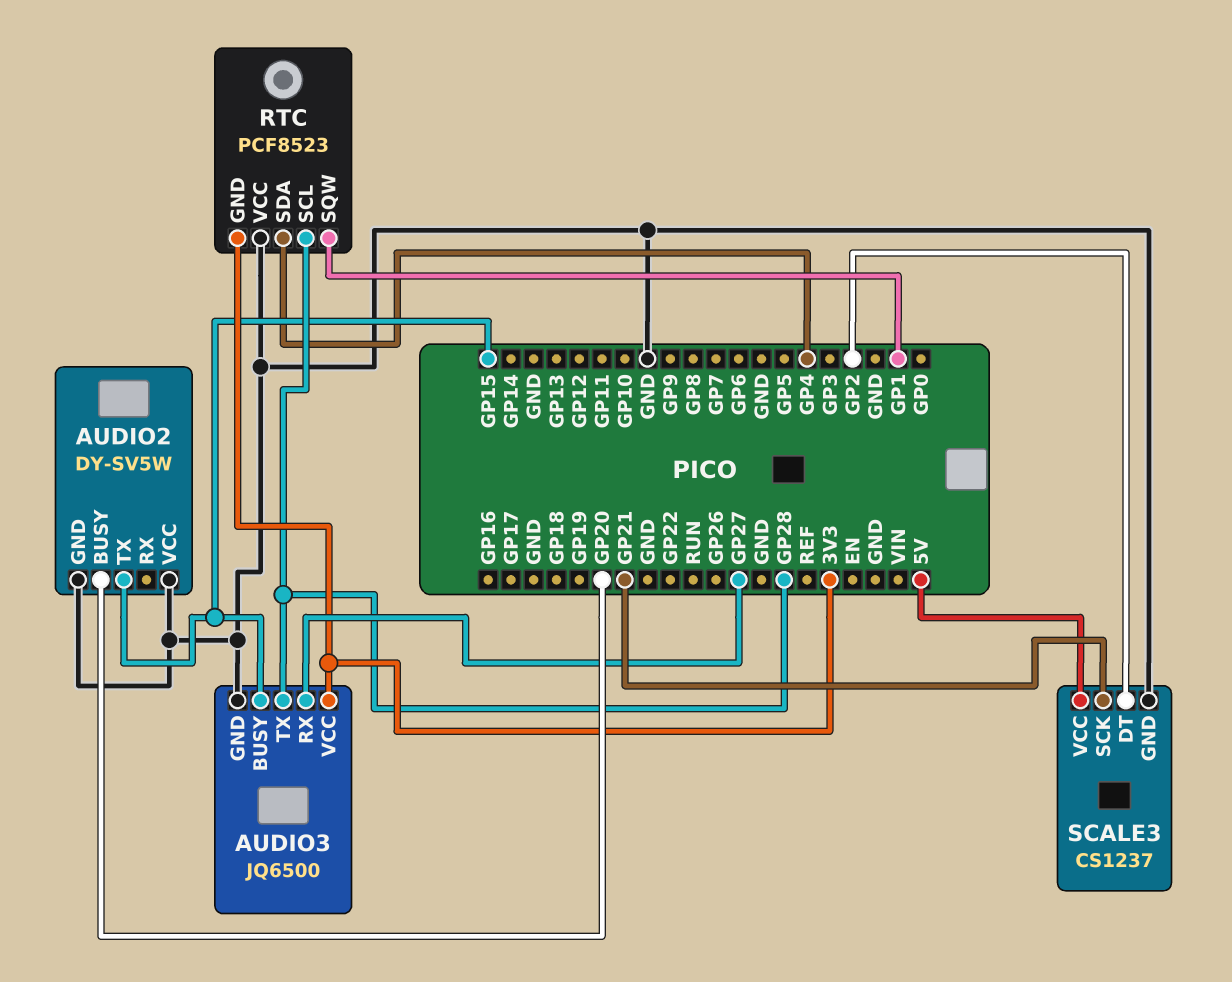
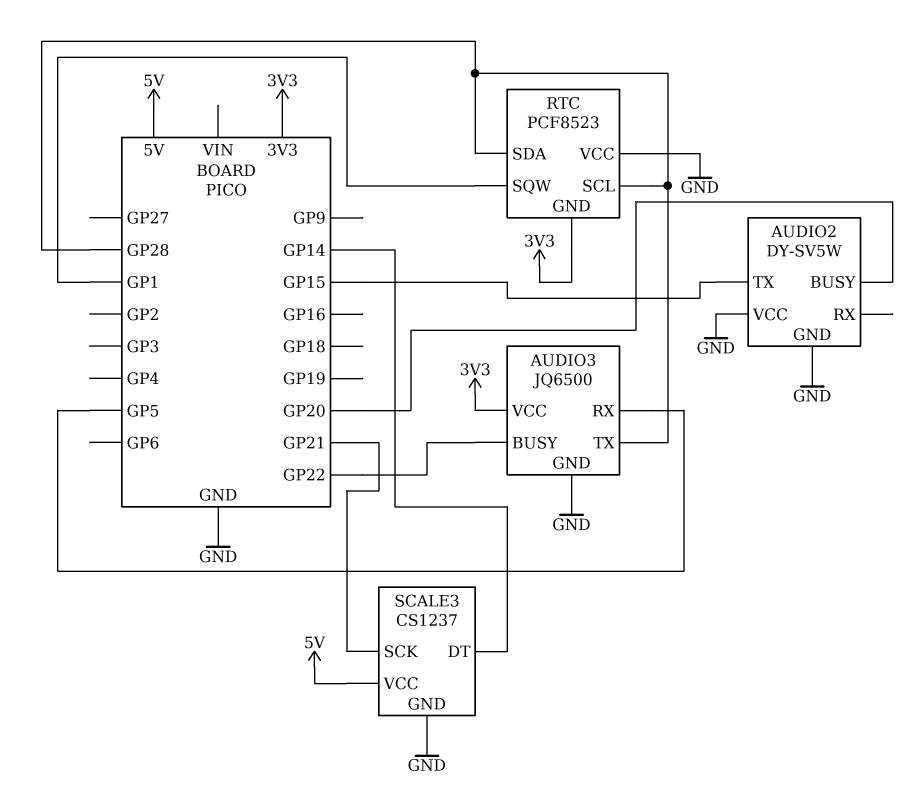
AUDIO3 pin BUSY: GP15 -> GP22
AUDIO3 pin RX: GP27 -> GP5
RTC pin SDA: GP4 -> GP28
SCALE3 pin DT: GP2 -> GP14

